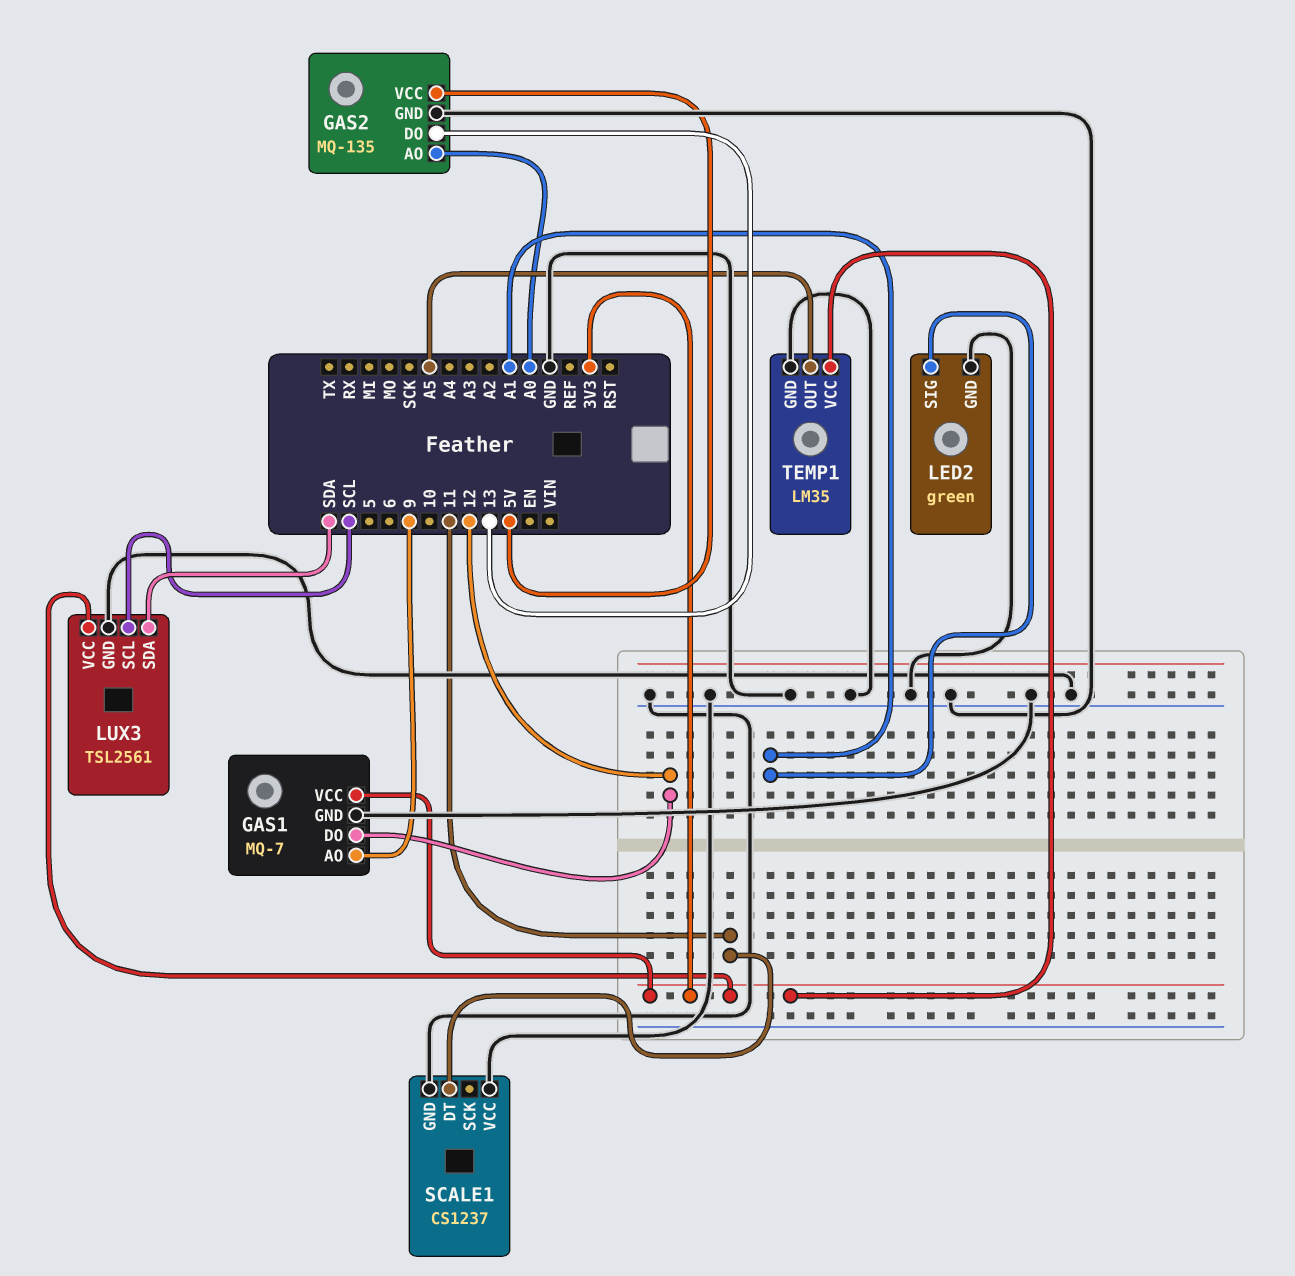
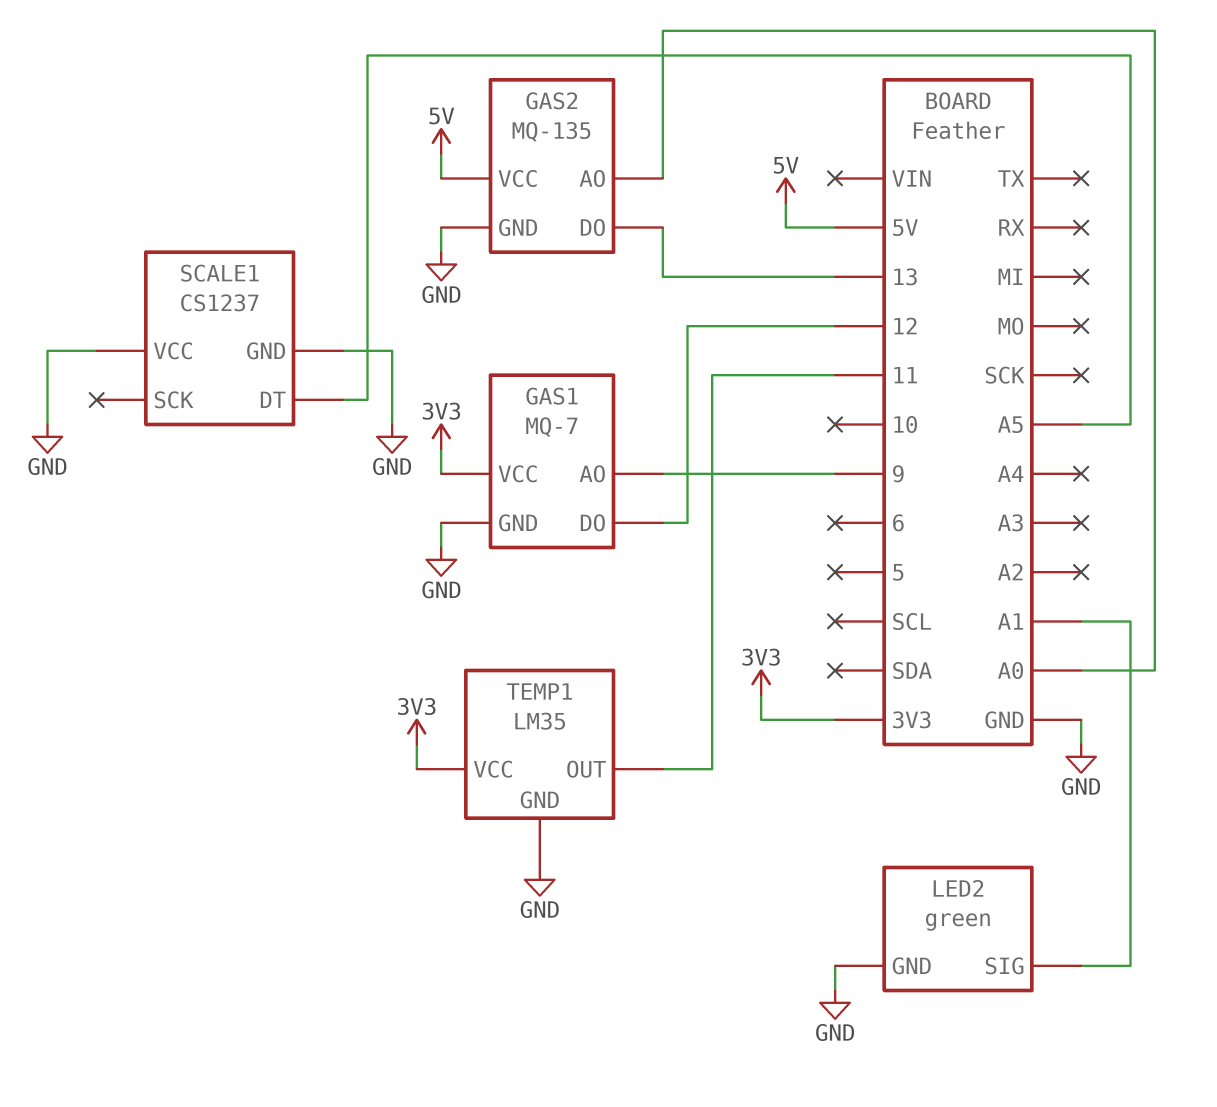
LUX3: TSL2561 -> none
LUX3 pin GND: GND -> none
LUX3 pin SCL: SCL -> none
LUX3 pin SDA: SDA -> none
LUX3 pin VCC: 3V3 -> none
SCALE1 pin DT: 11 -> A5
TEMP1 pin OUT: A5 -> 11

